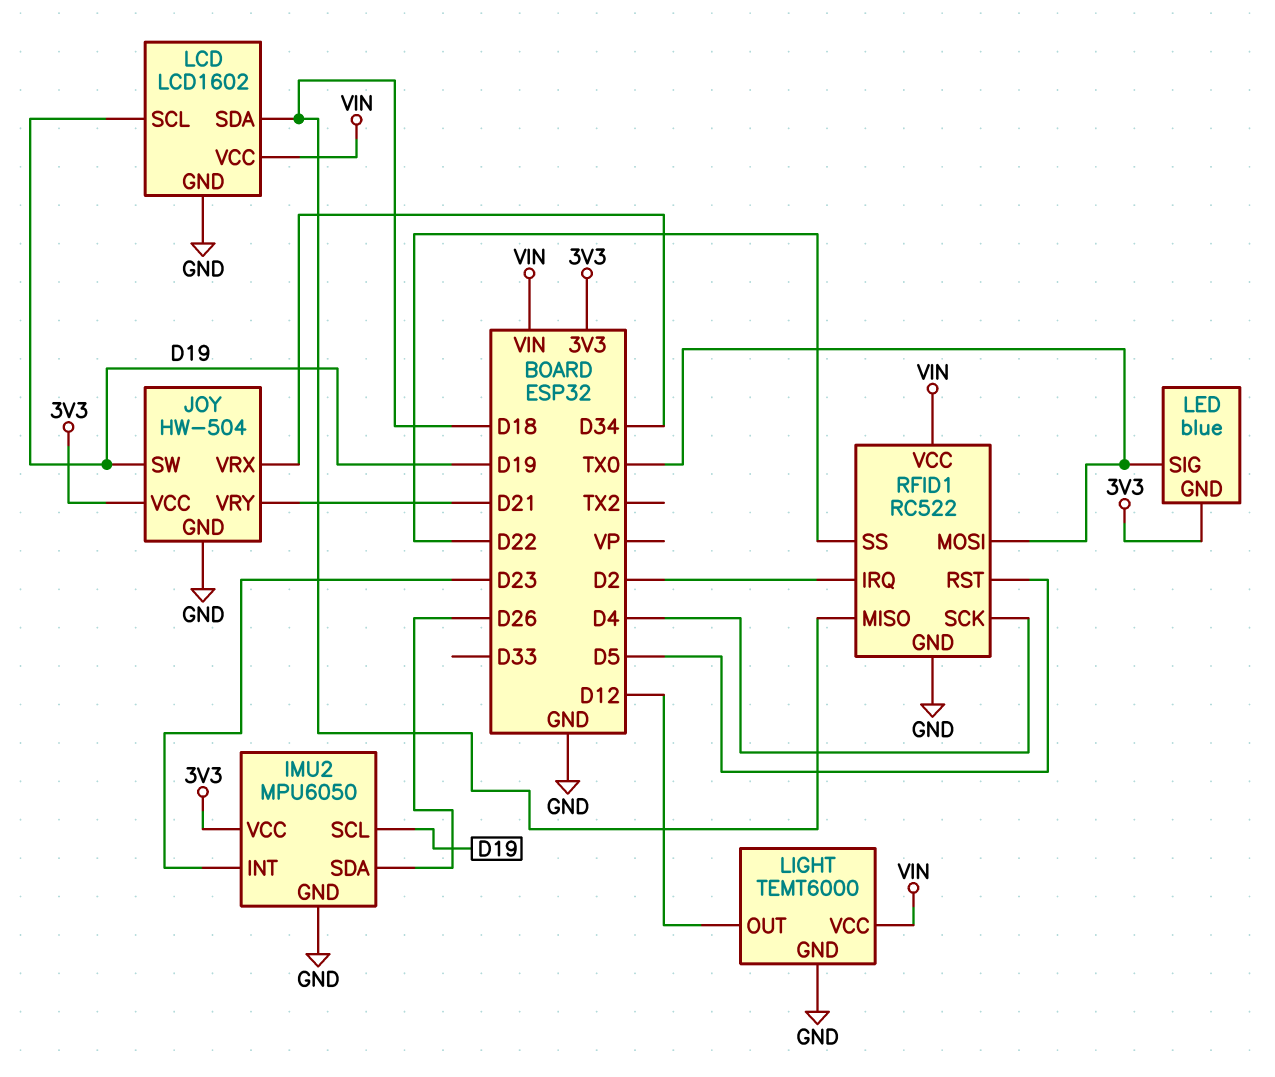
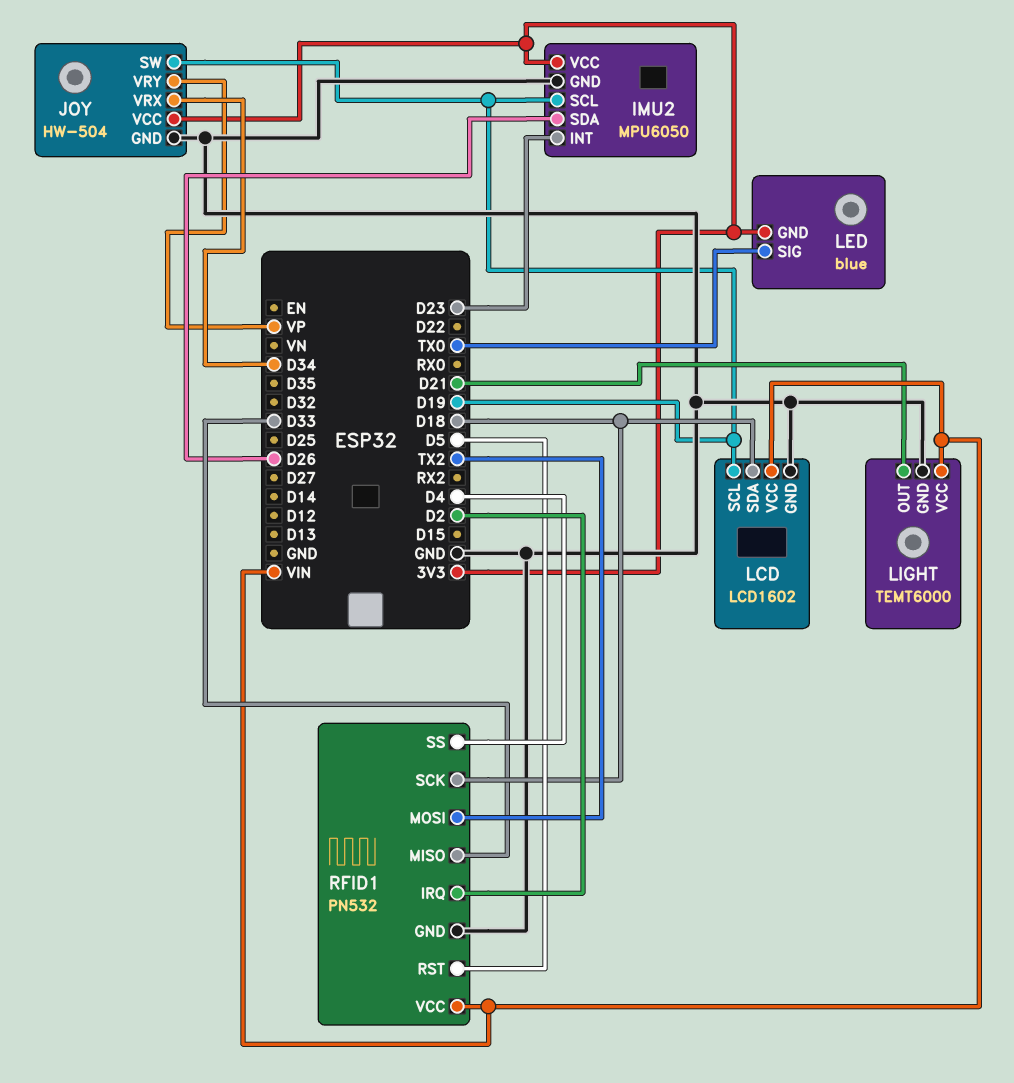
JOY pin VRY: D21 -> VP
LIGHT pin OUT: D12 -> D21
RFID1: RC522 -> PN532
RFID1 pin MISO: D18 -> D33
RFID1 pin MOSI: TX0 -> TX2
RFID1 pin SCK: D4 -> D18
RFID1 pin SS: D22 -> D4

